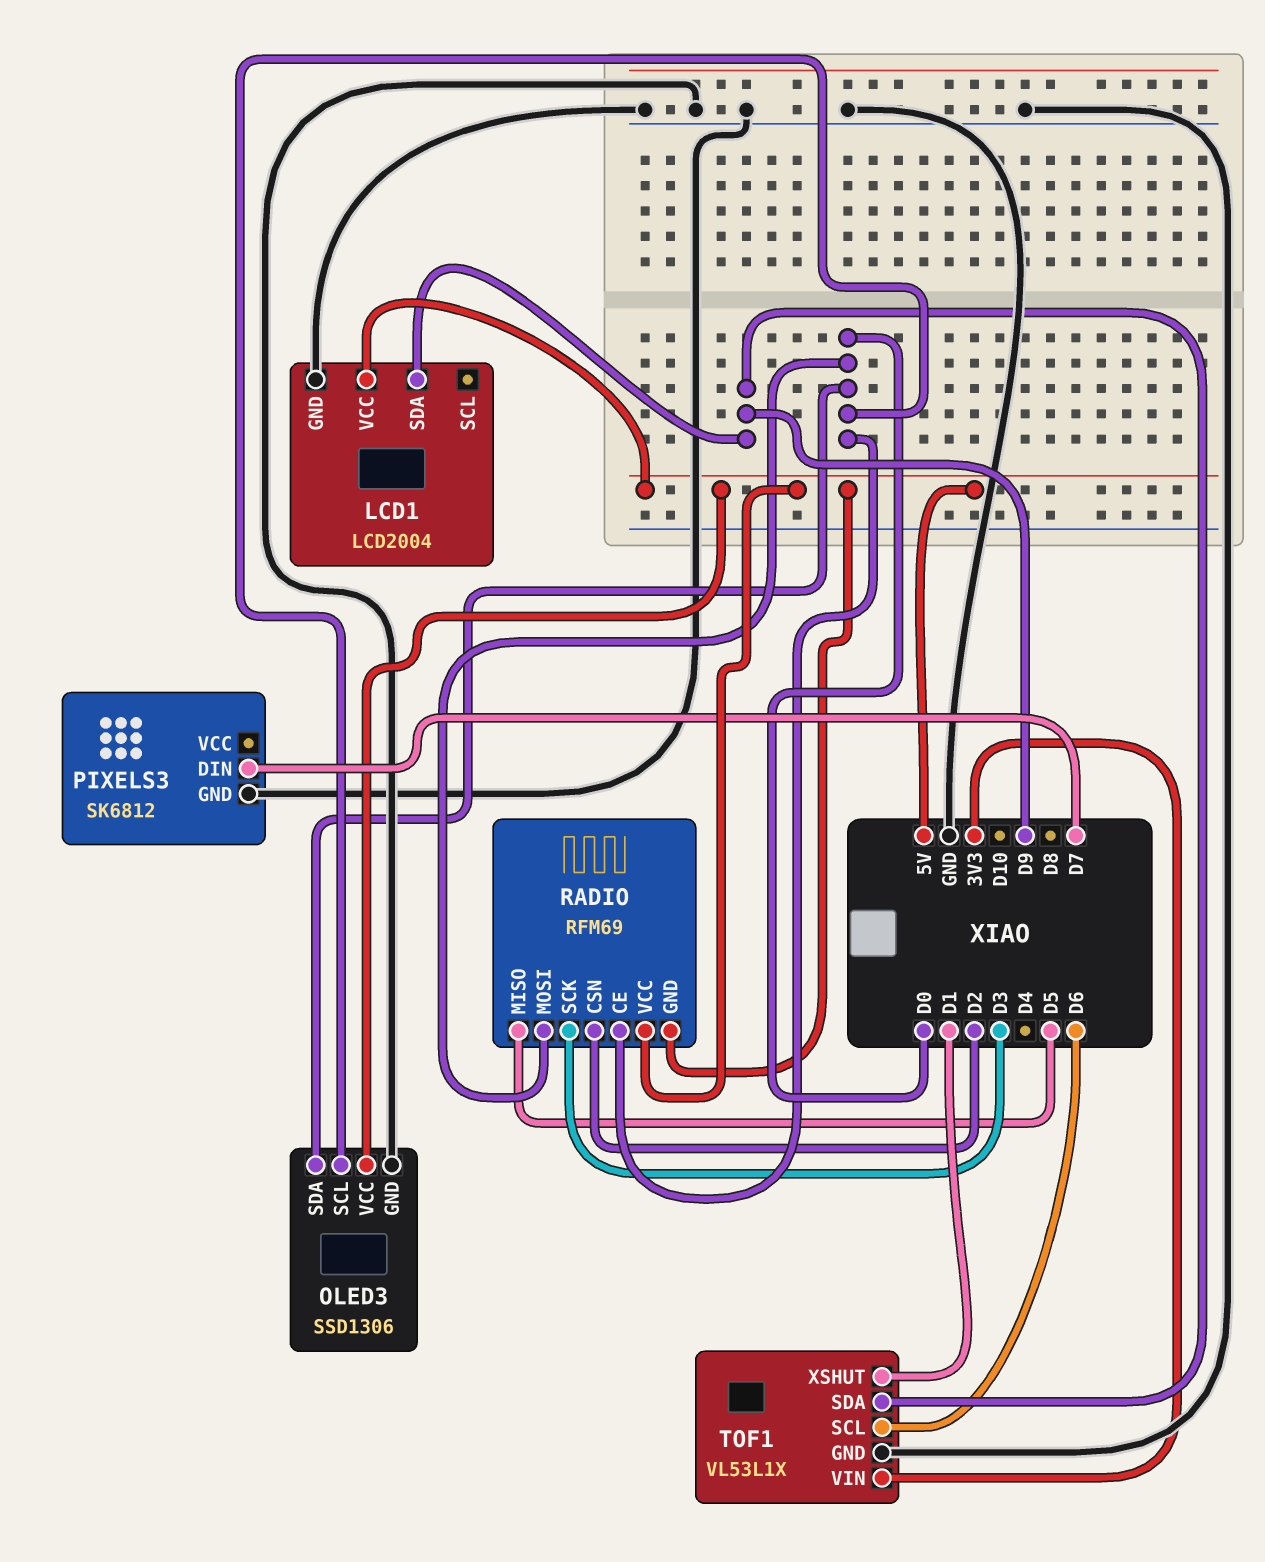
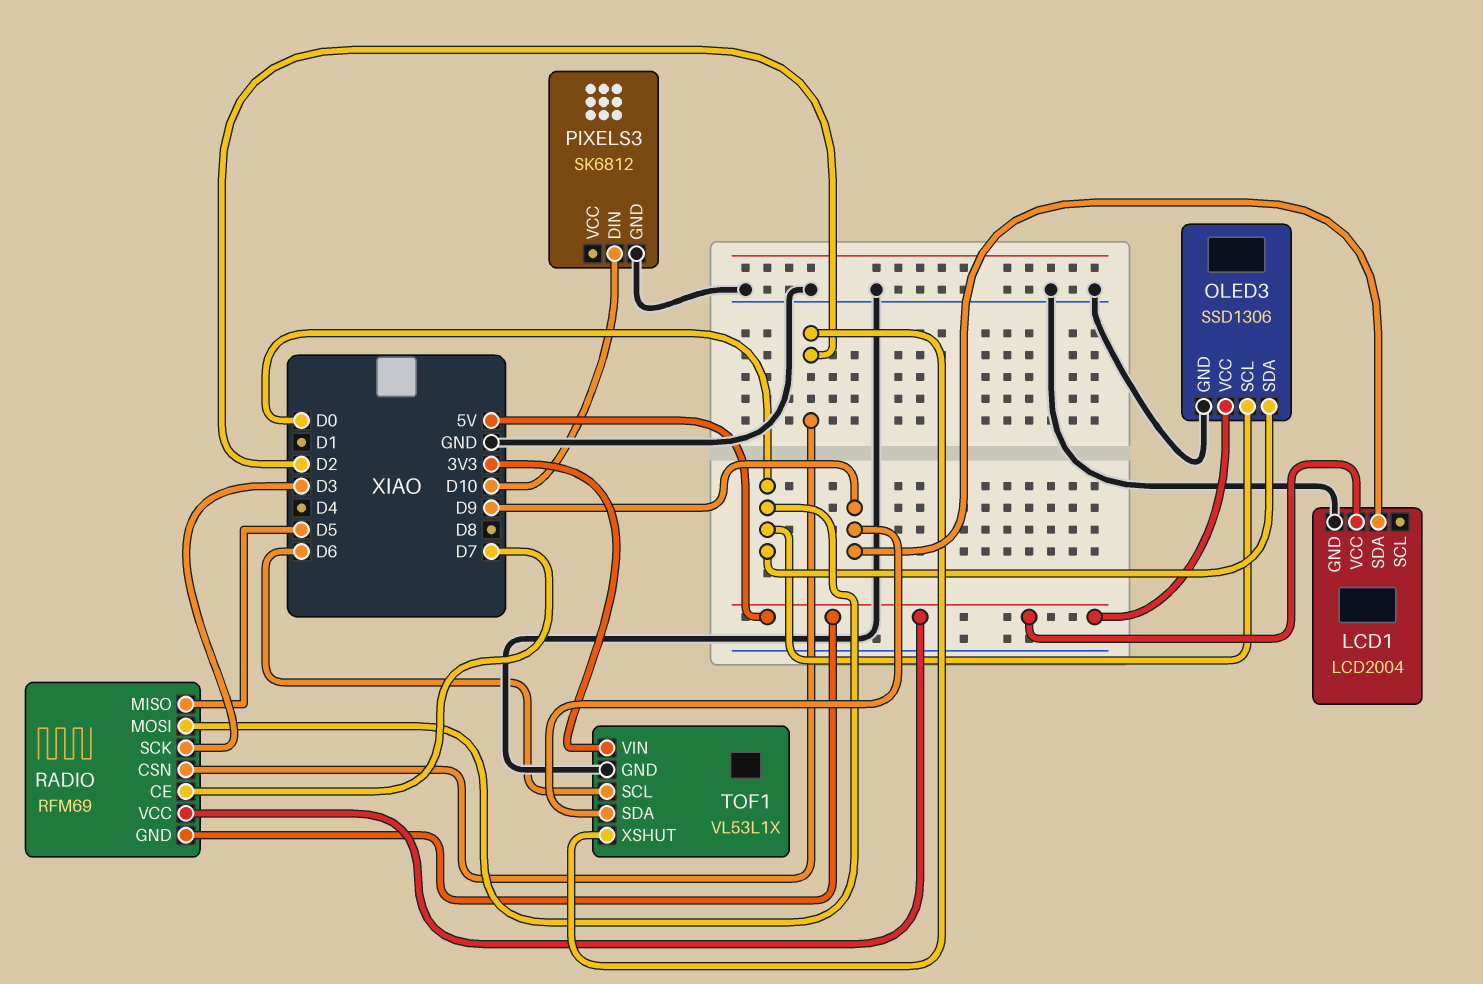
PIXELS3 pin DIN: D7 -> D10
RADIO pin CE: D0 -> D7
TOF1 pin XSHUT: D1 -> D2

